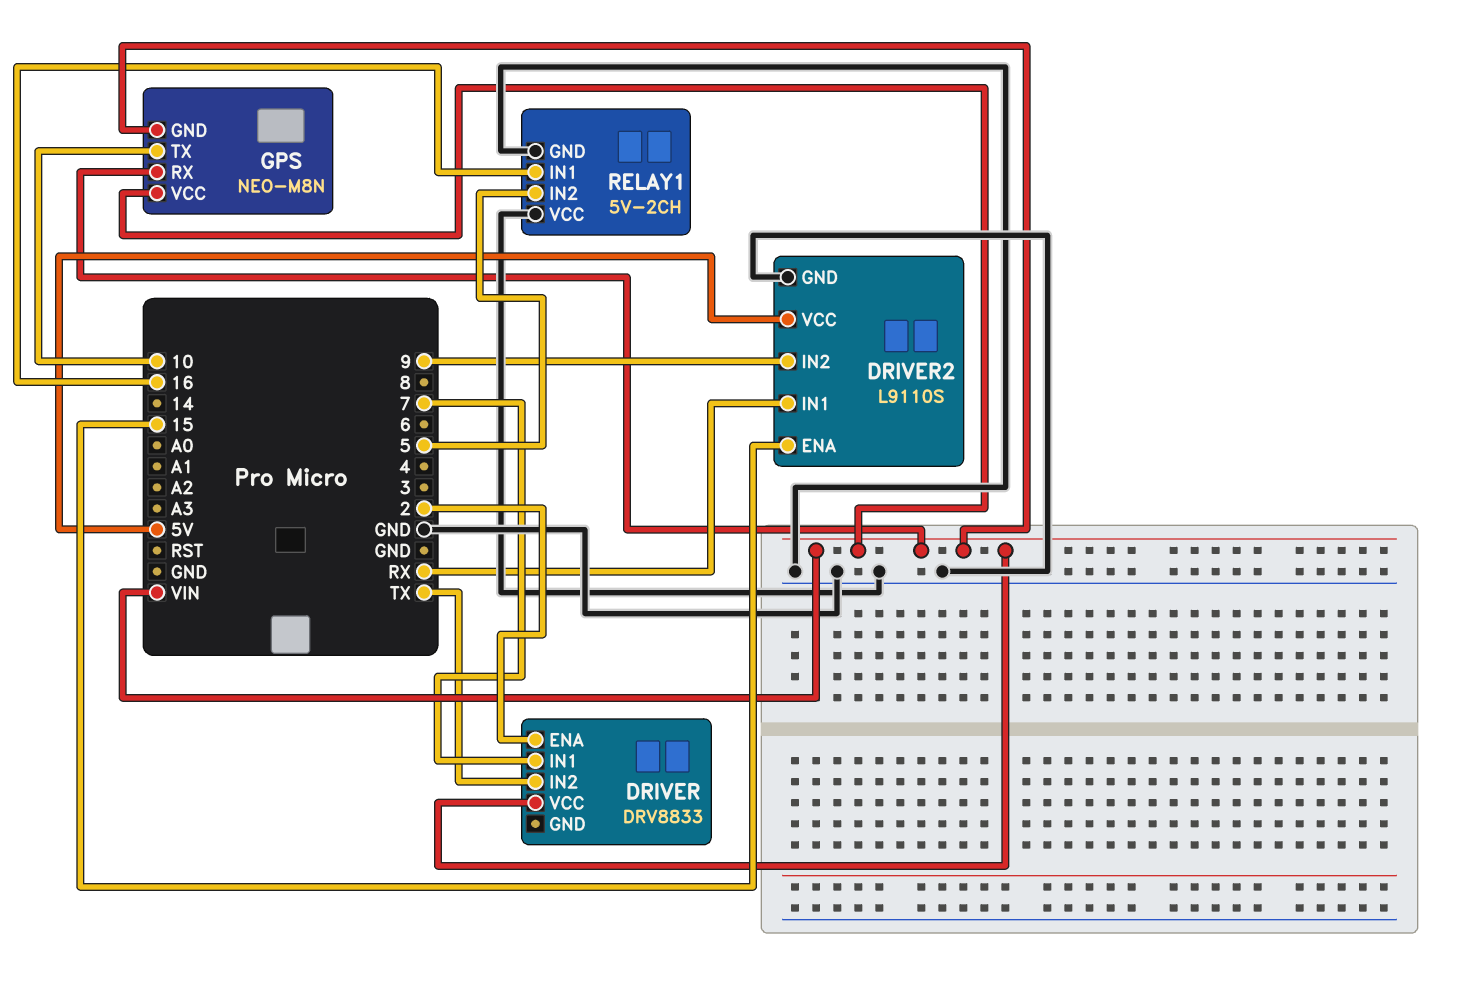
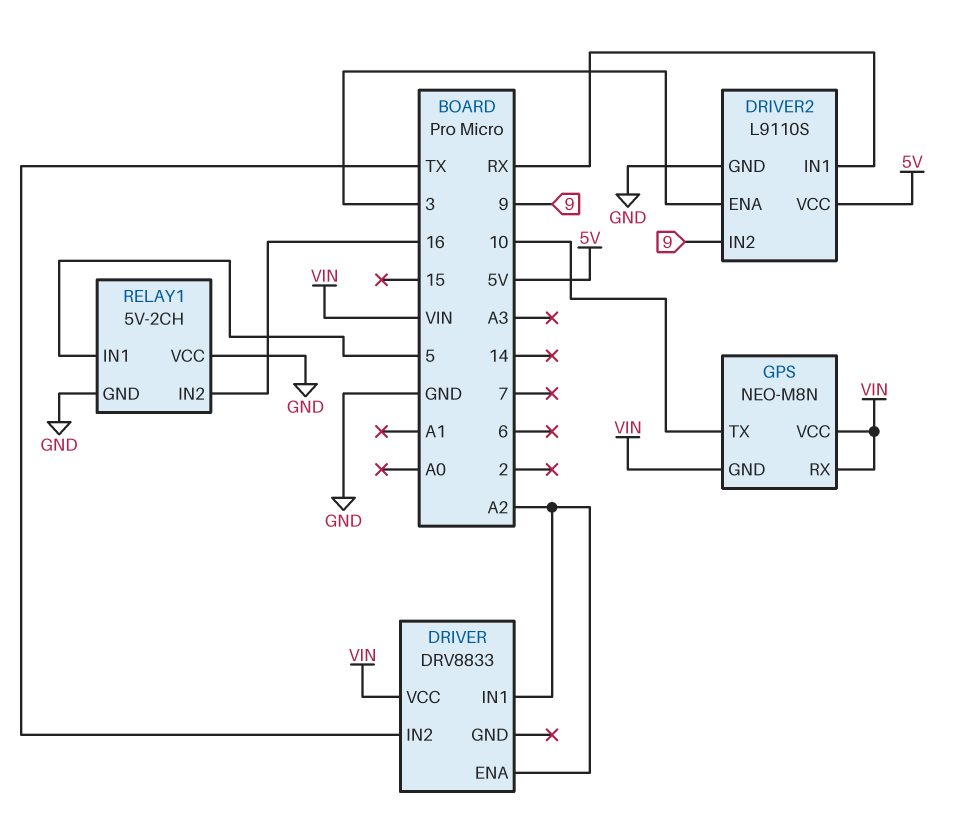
DRIVER pin ENA: 2 -> A2
DRIVER pin IN1: 7 -> A2
DRIVER2 pin ENA: 15 -> 3
RELAY1 pin IN1: 16 -> 5
RELAY1 pin IN2: 5 -> 16

